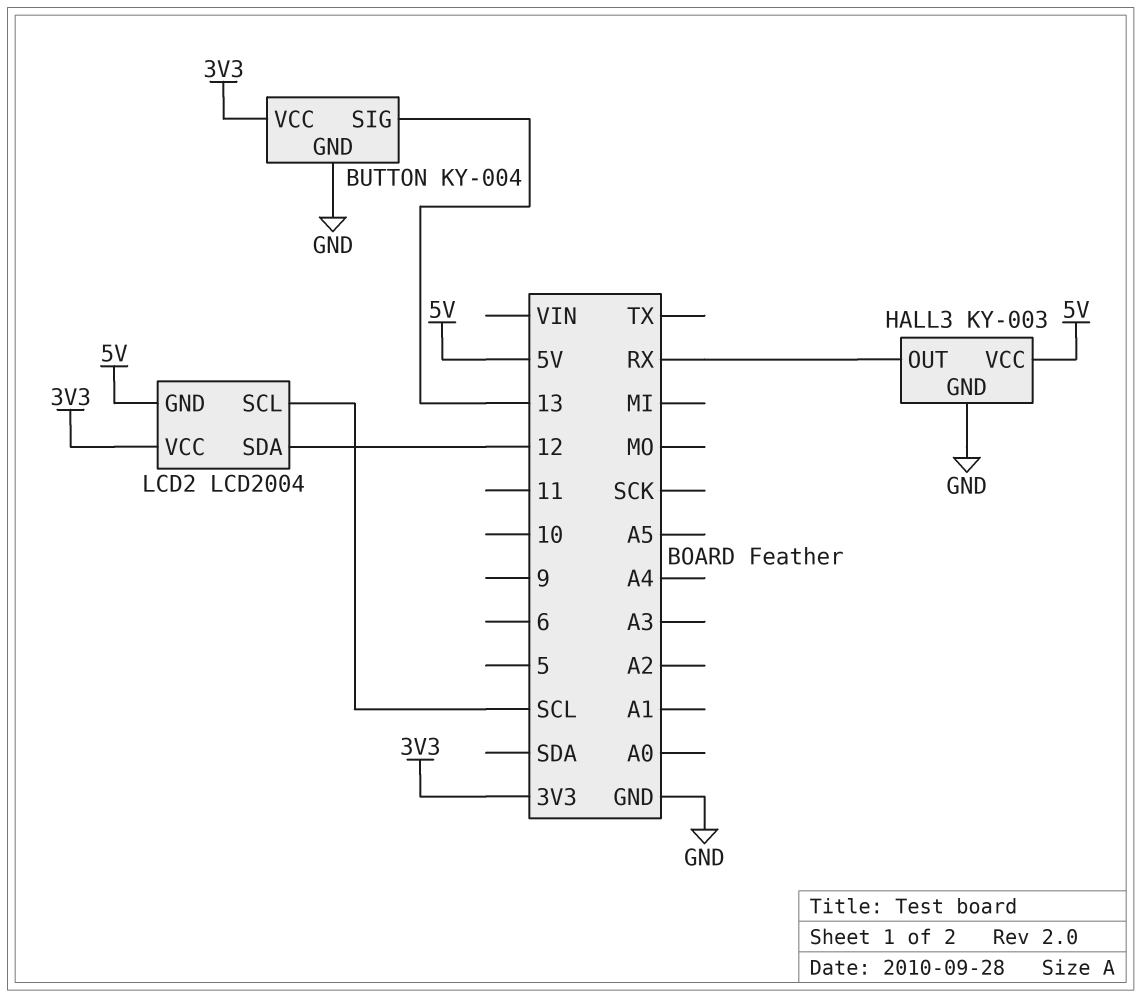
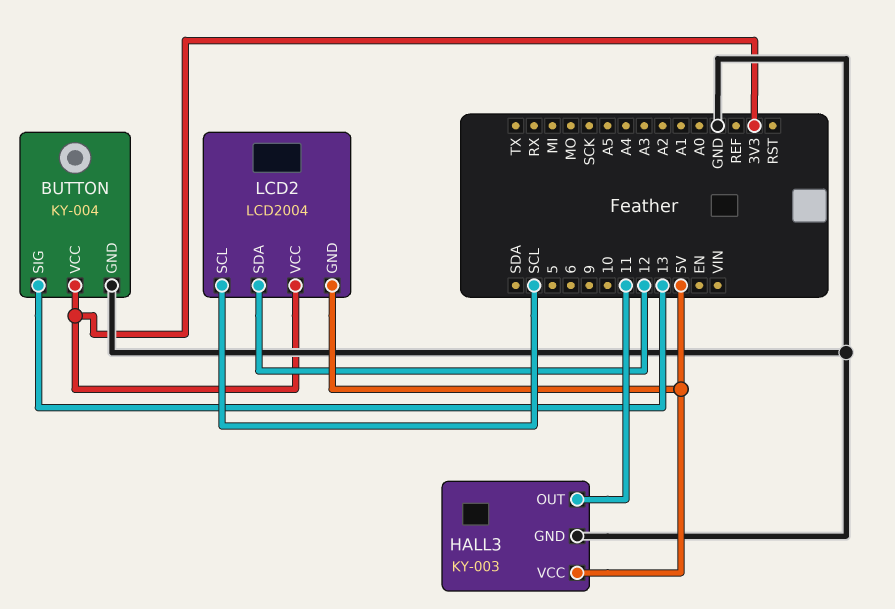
HALL3 pin OUT: RX -> 11

